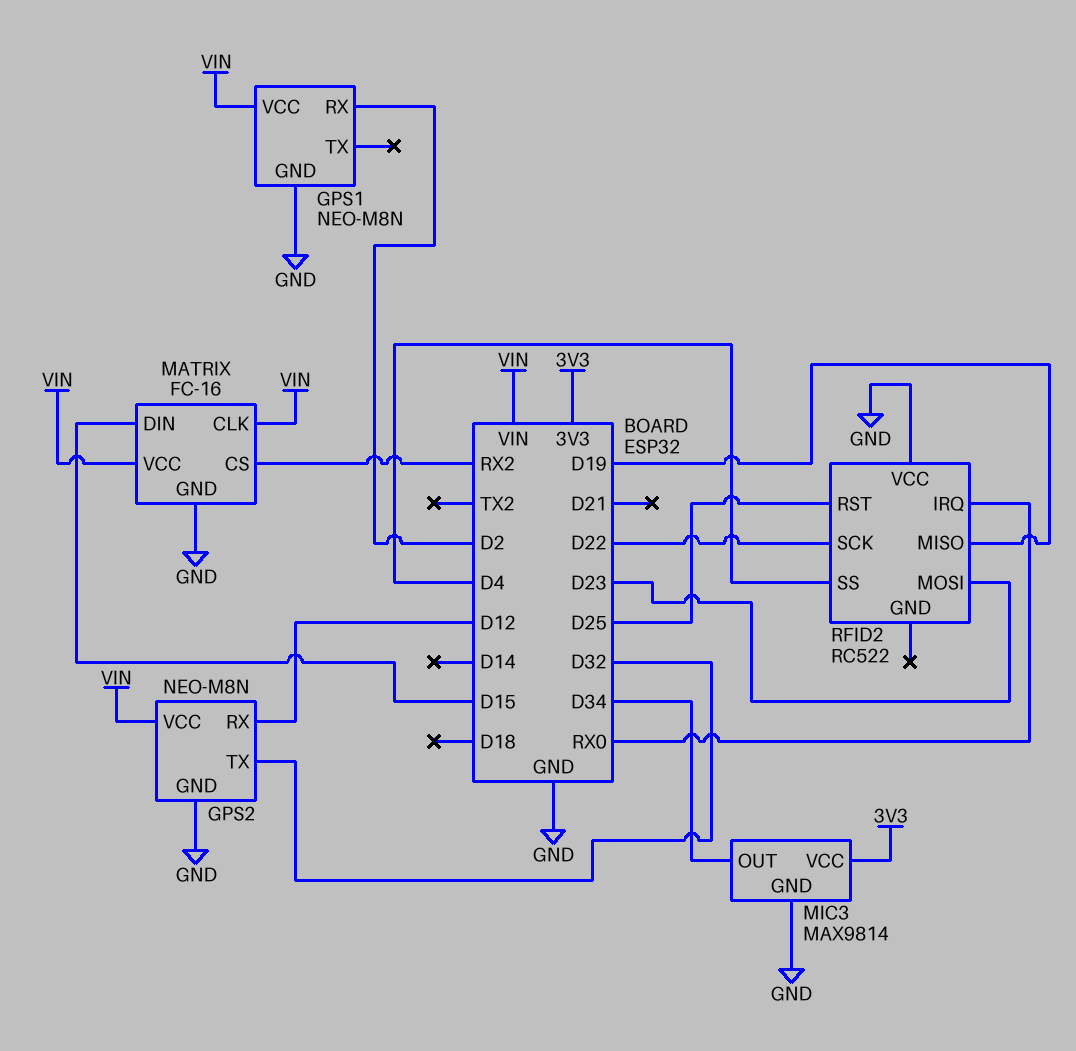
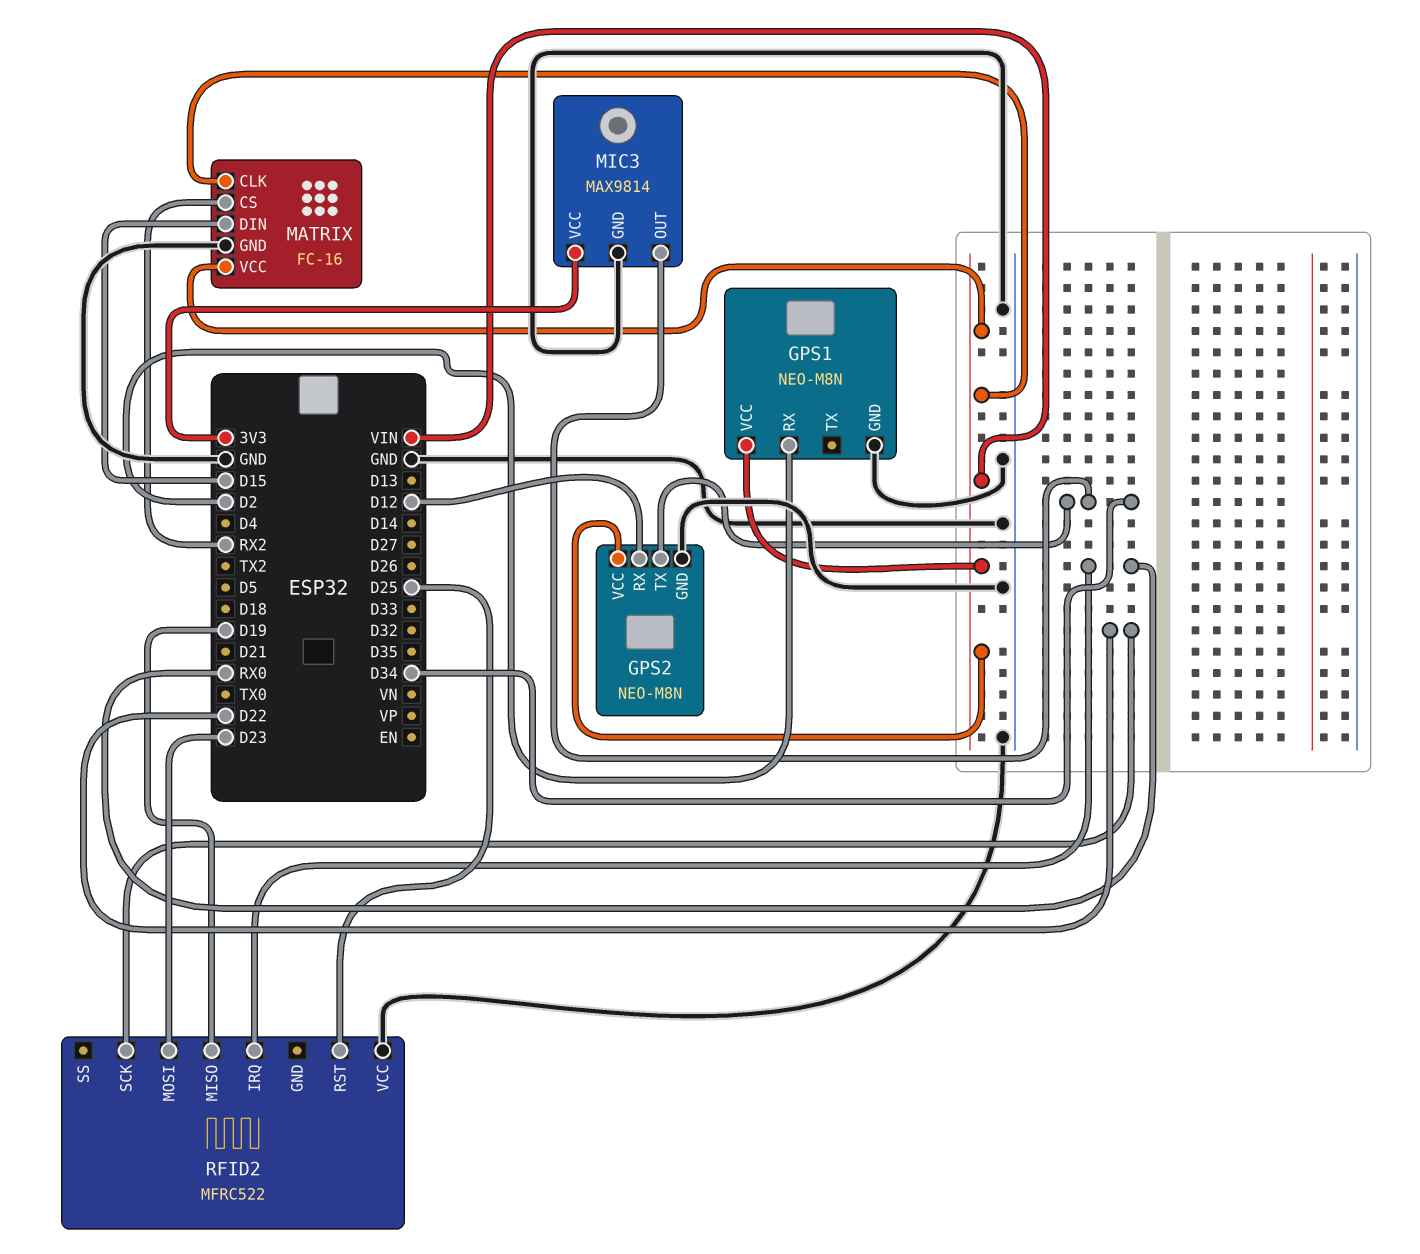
GPS2 pin TX: D32 -> D34
RFID2: RC522 -> MFRC522
RFID2 pin SS: D4 -> none

